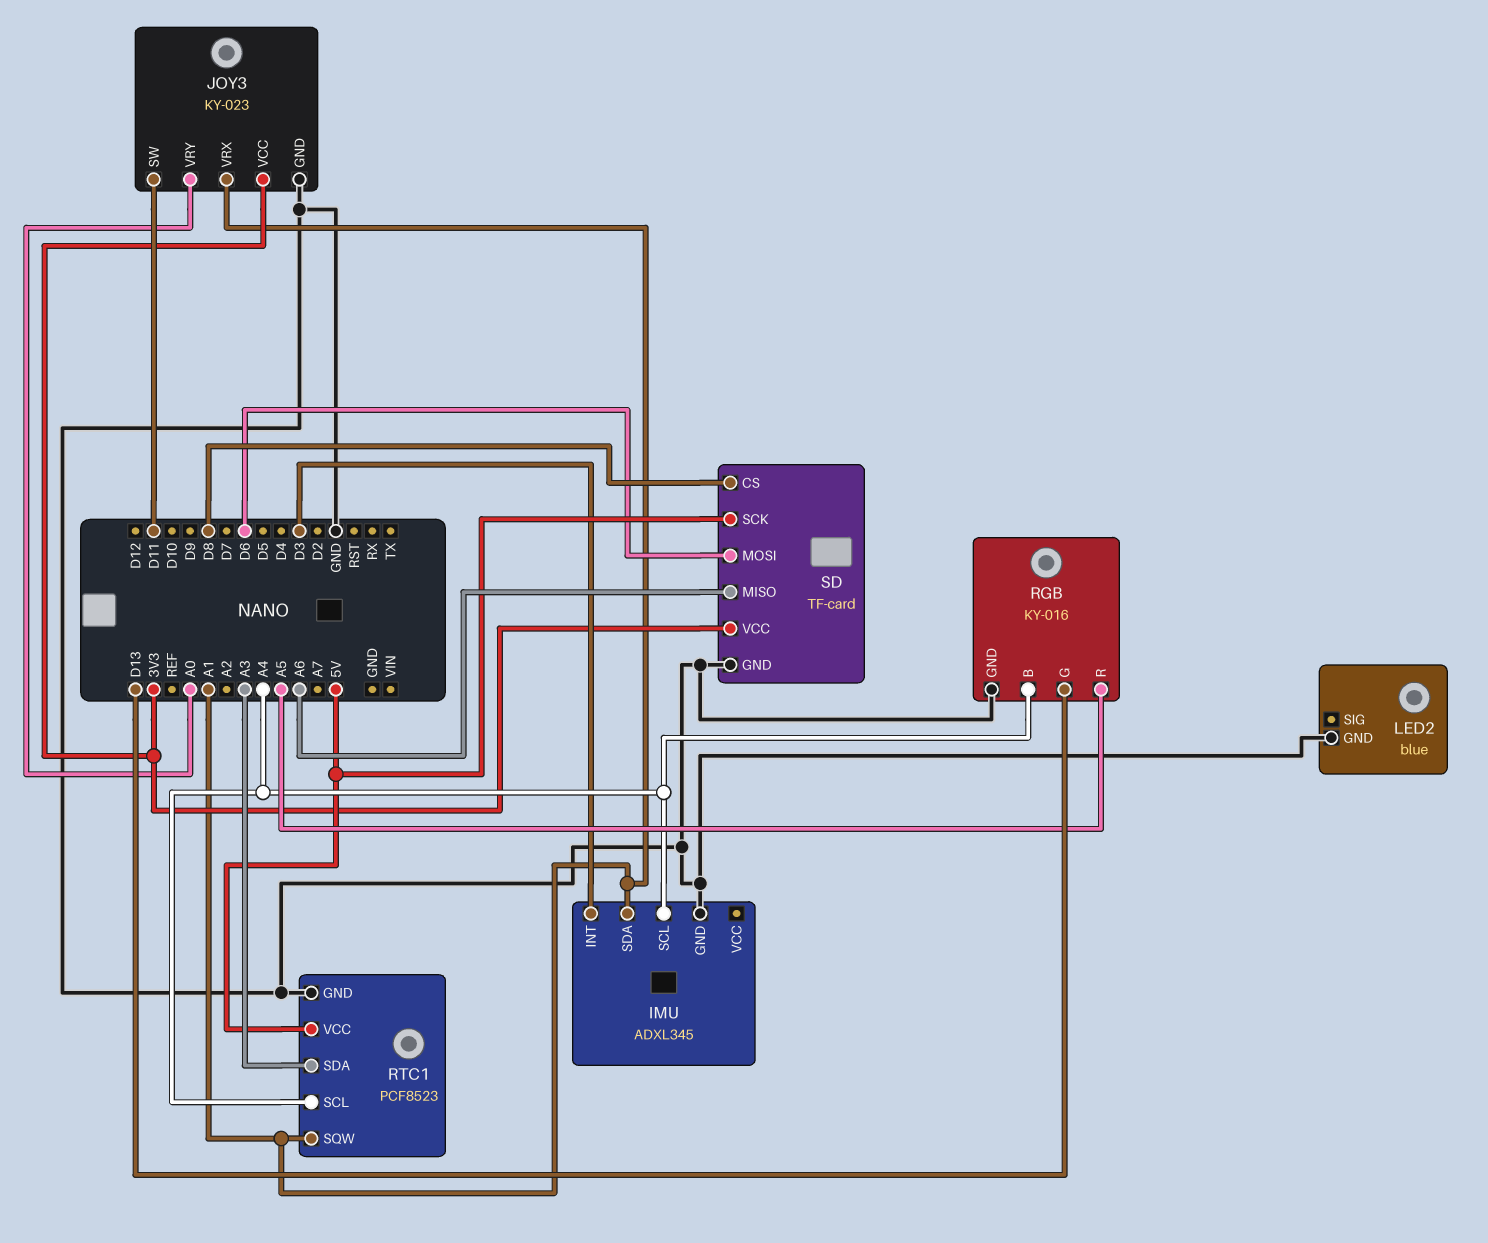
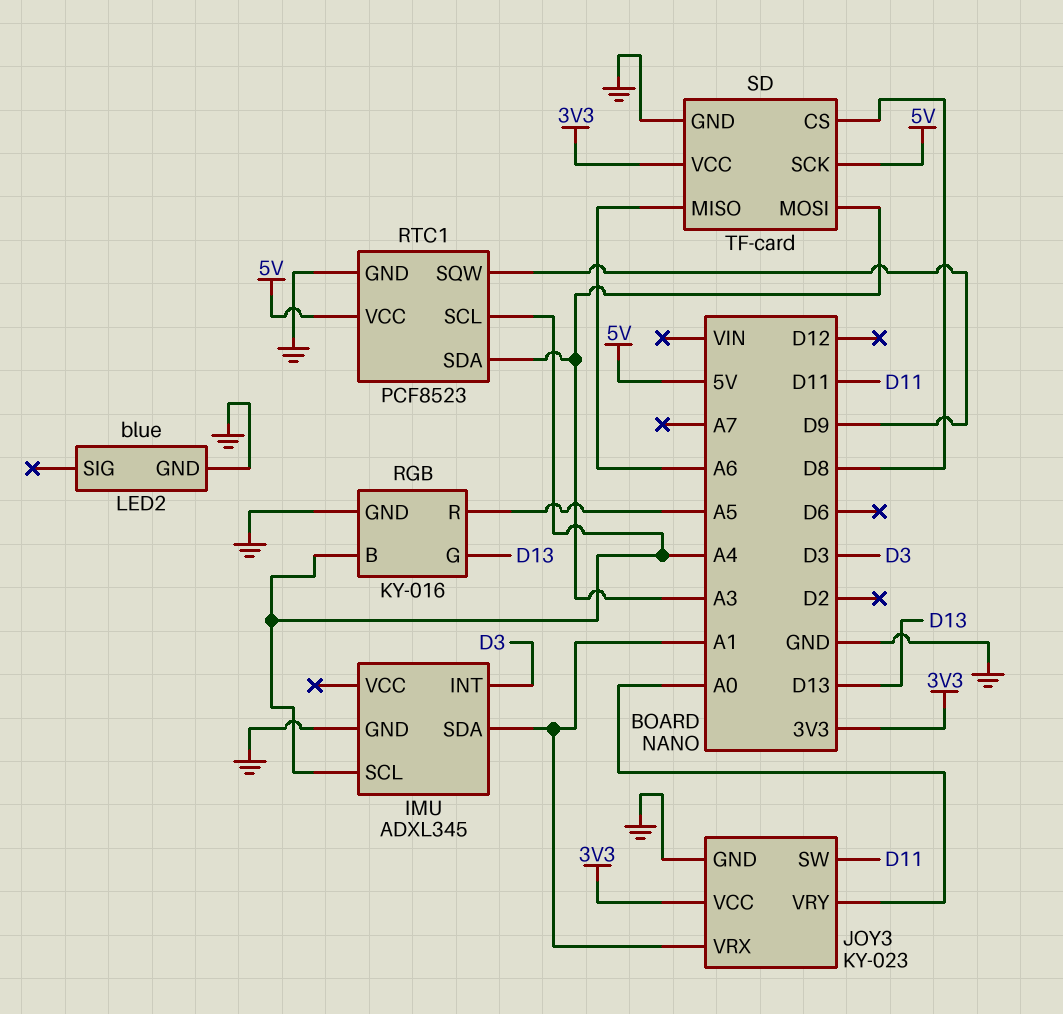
RTC1 pin SQW: A1 -> D9
SD pin MOSI: D6 -> A3

